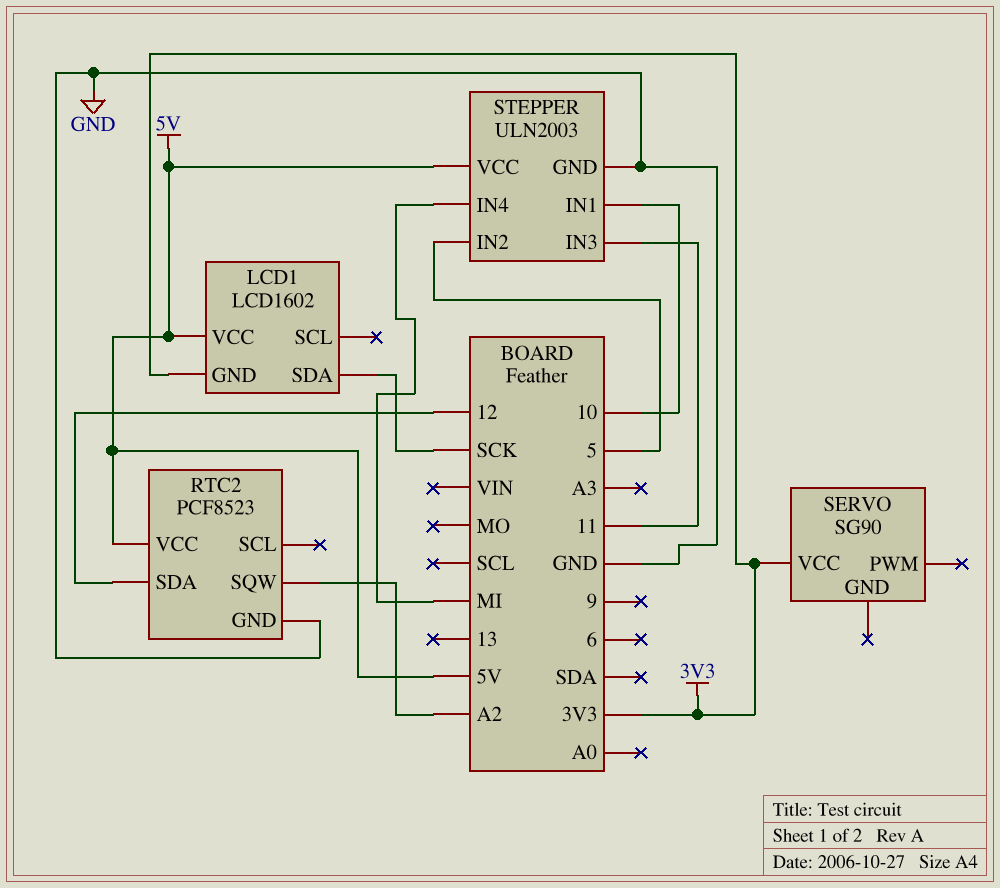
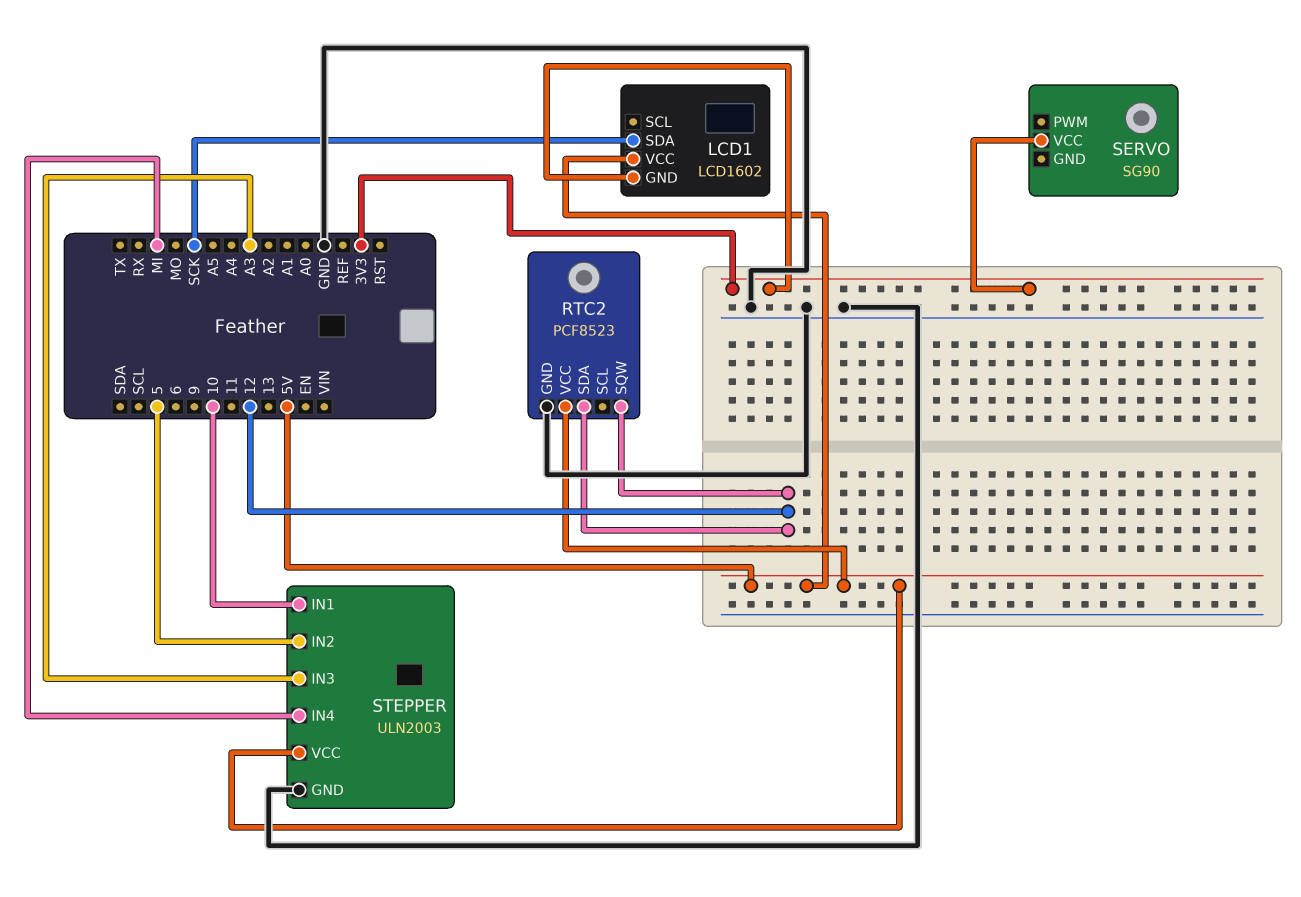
RTC2 pin SQW: A2 -> 12
STEPPER pin IN3: 11 -> A3

